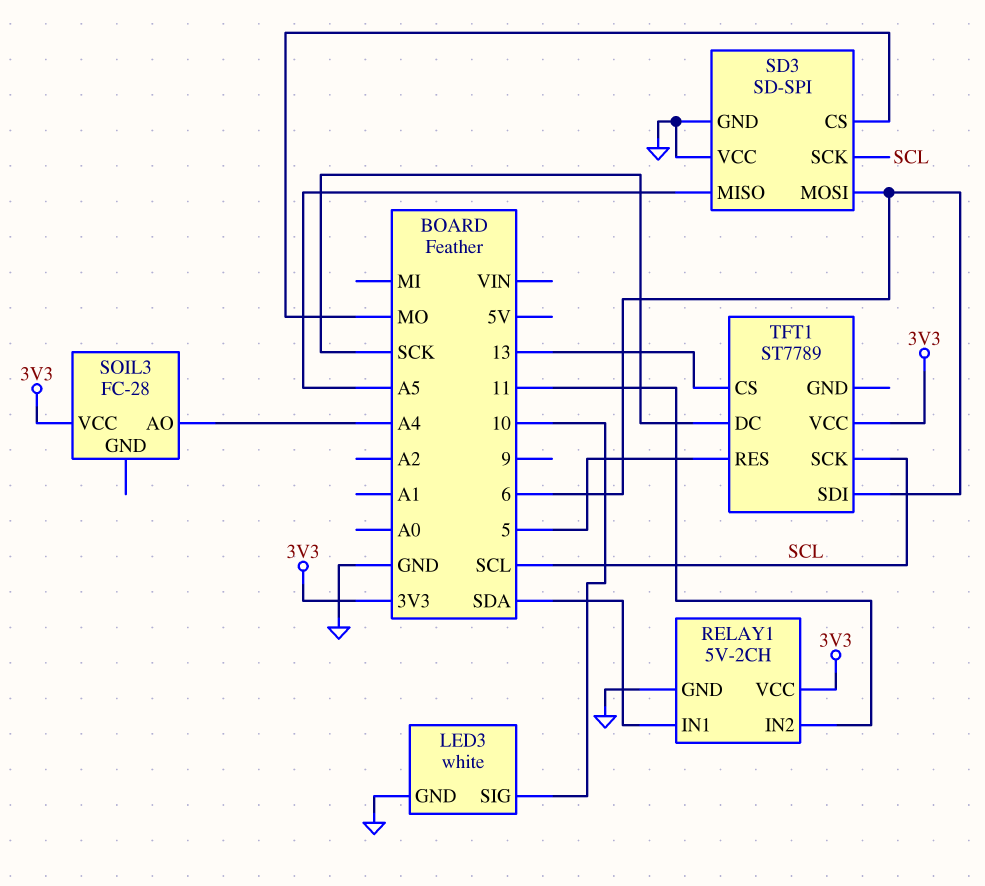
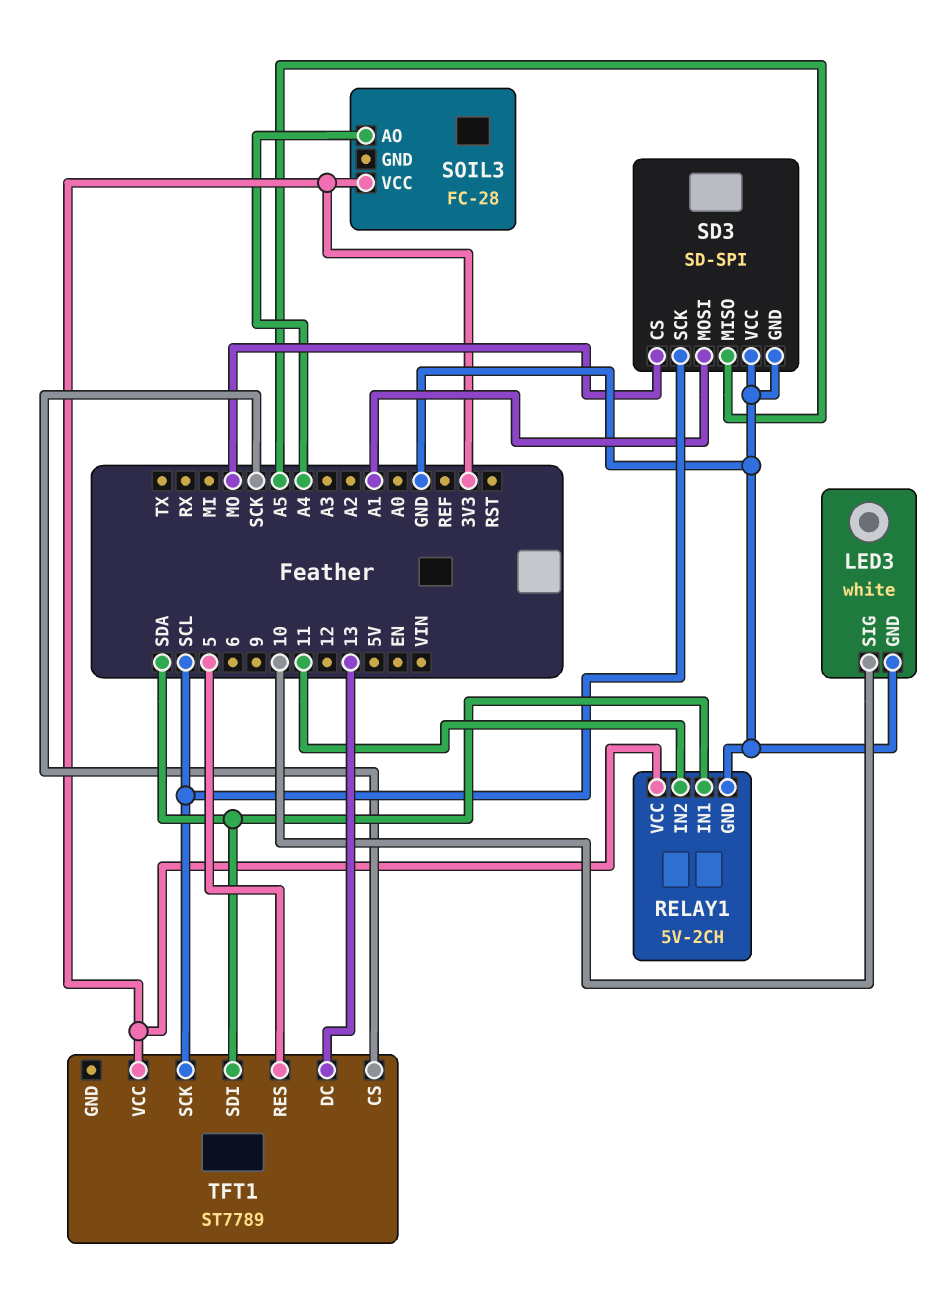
SD3 pin MOSI: 6 -> A1
TFT1 pin CS: 13 -> SCK
TFT1 pin DC: SCK -> 13
TFT1 pin SDI: 6 -> SDA

